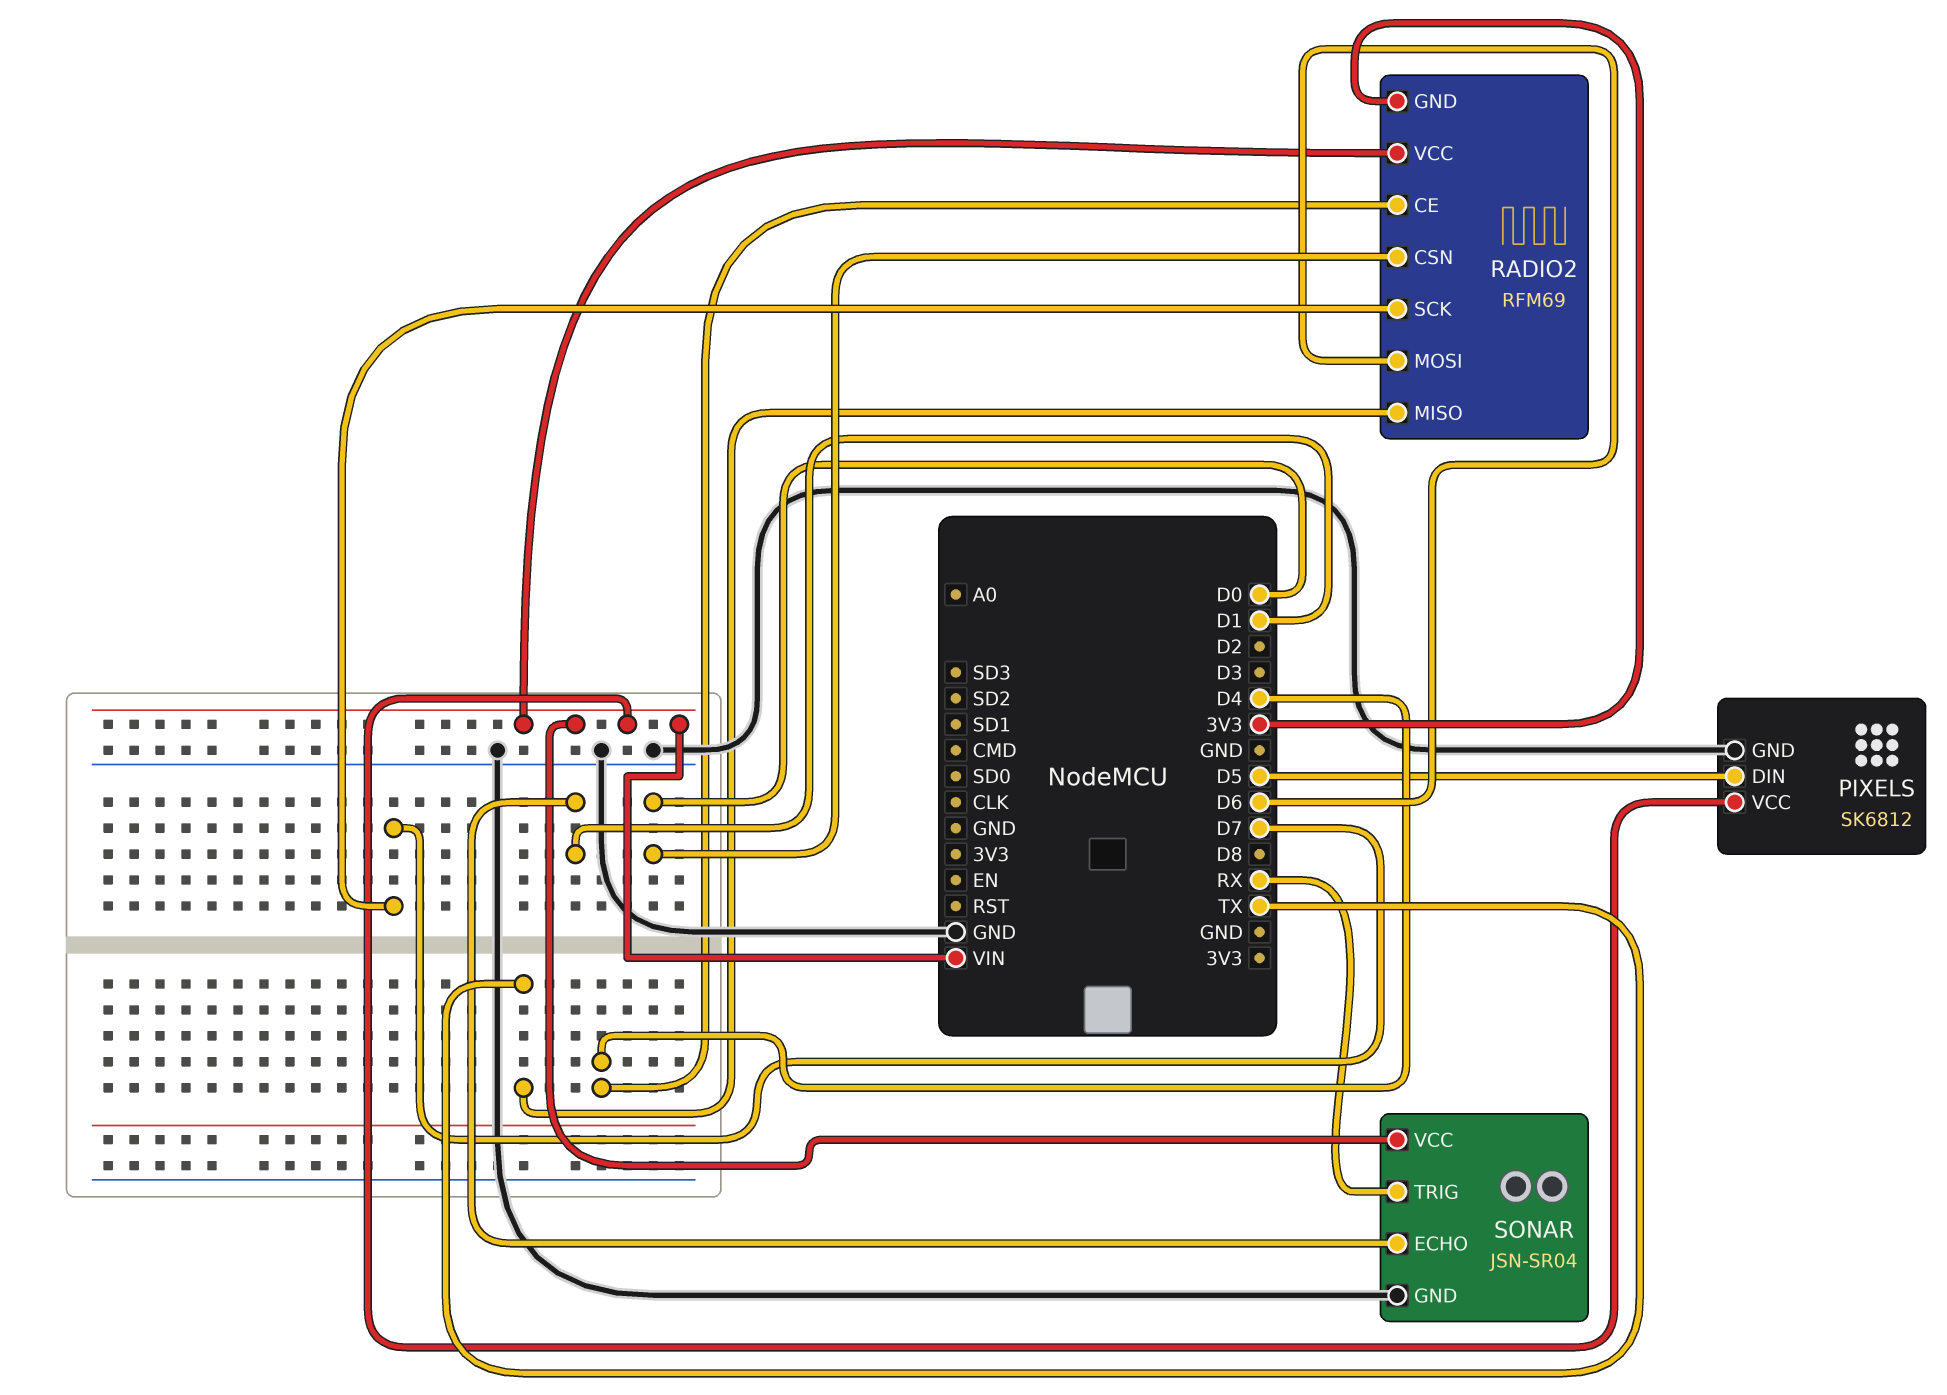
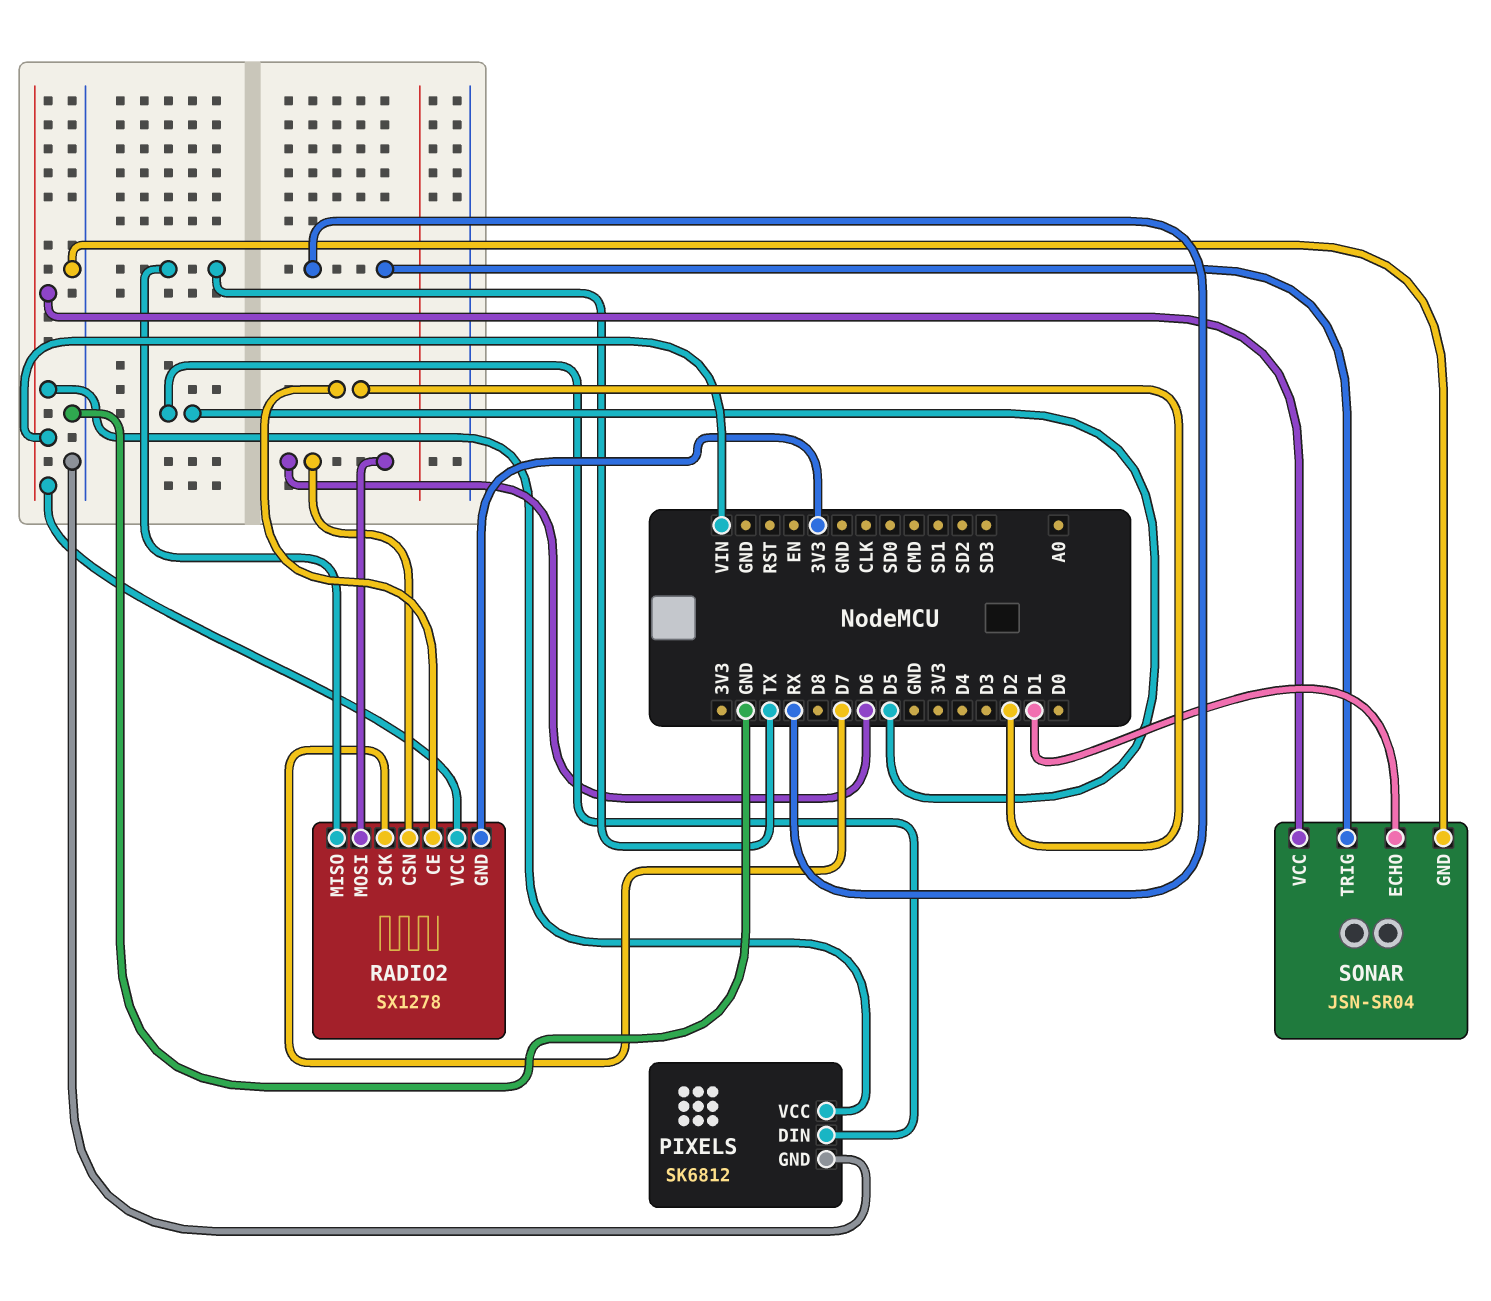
RADIO2: RFM69 -> SX1278
RADIO2 pin CE: D4 -> D2
RADIO2 pin CSN: D0 -> D6

